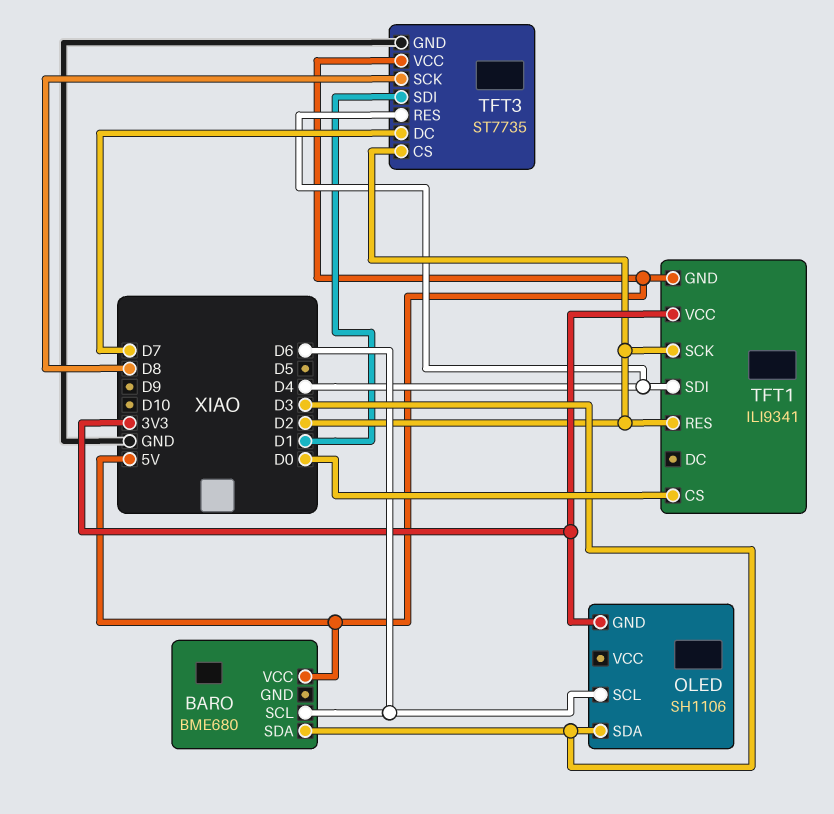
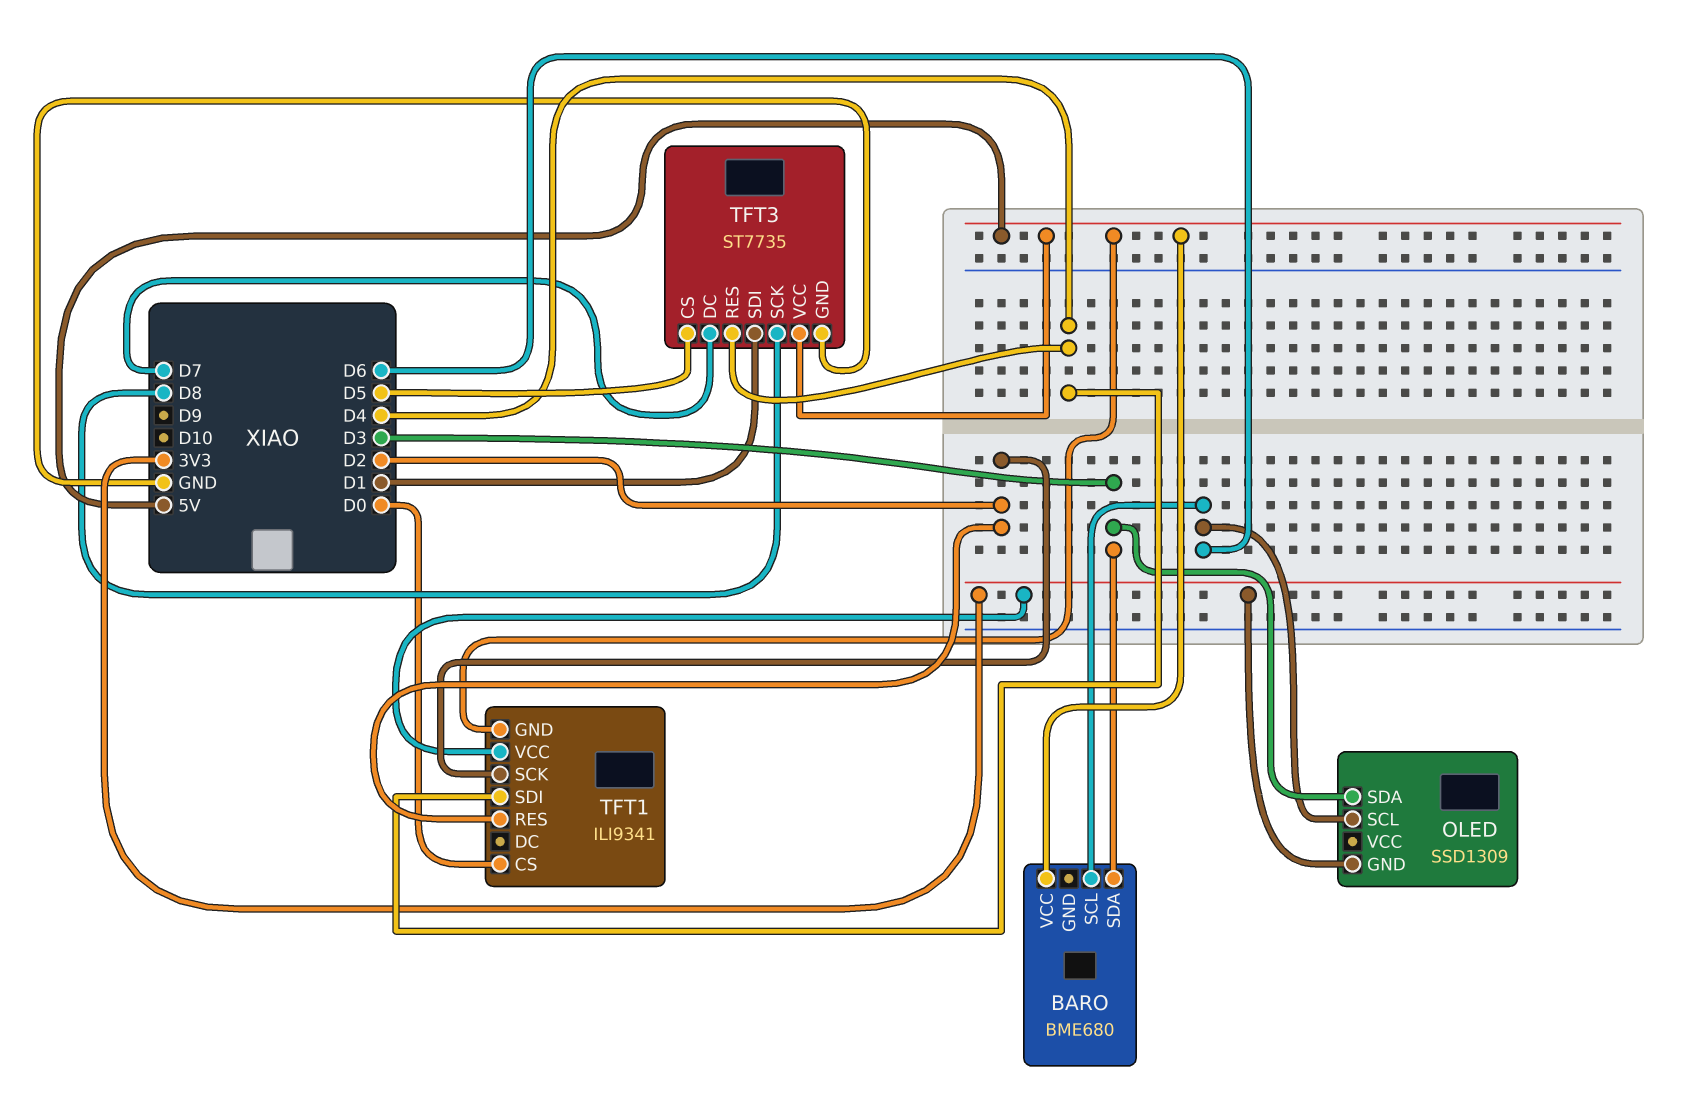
OLED: SH1106 -> SSD1309
TFT3 pin CS: D2 -> D5

